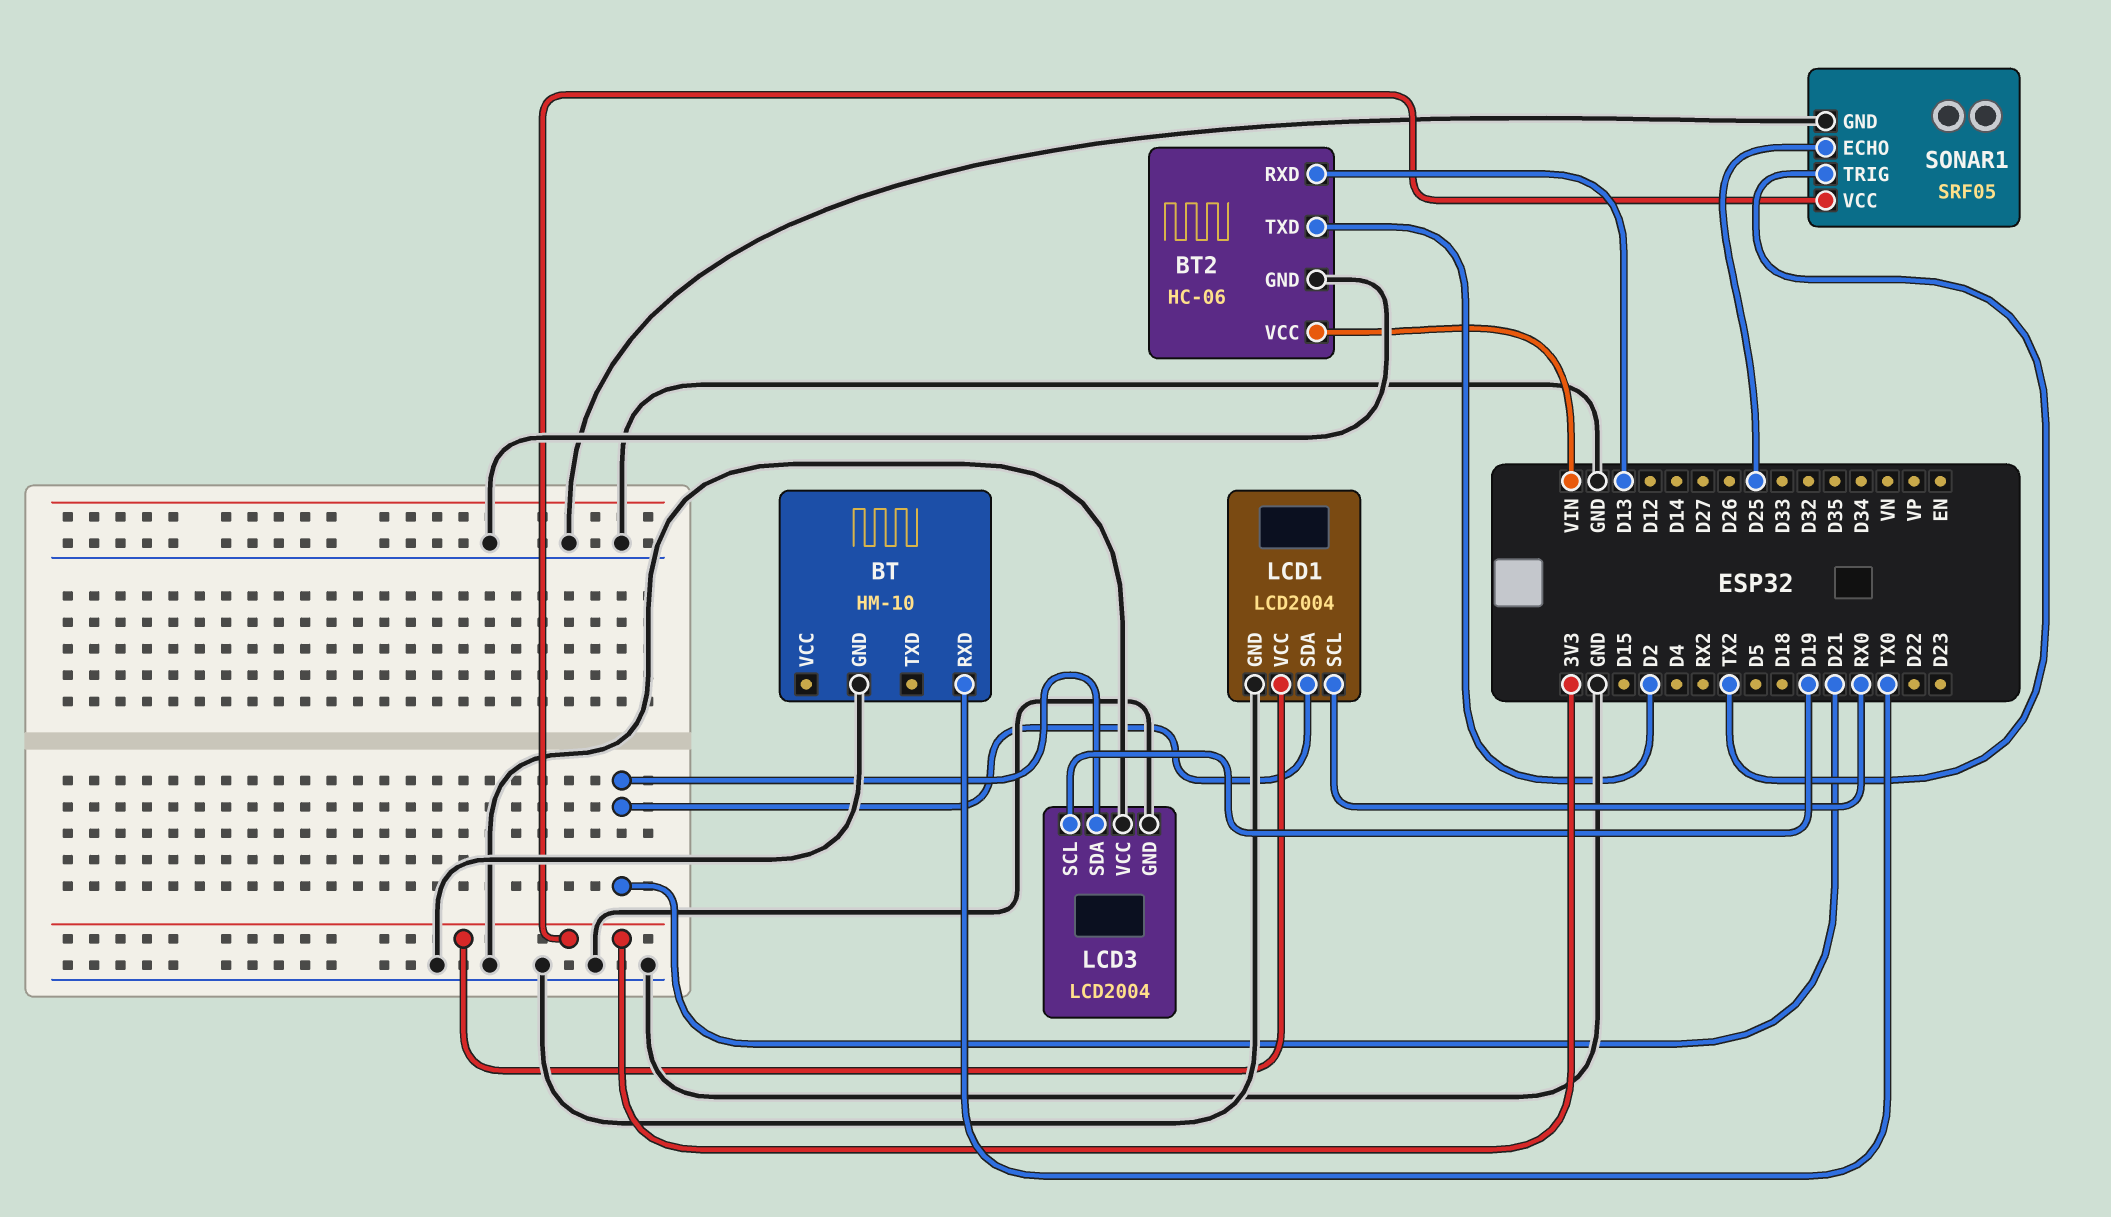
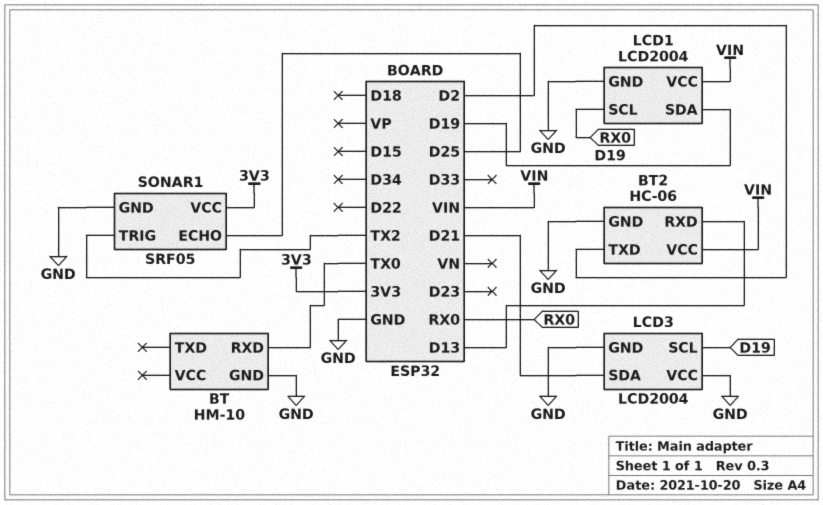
LCD1 pin SDA: D21 -> D19
LCD1 pin VCC: 3V3 -> VIN

